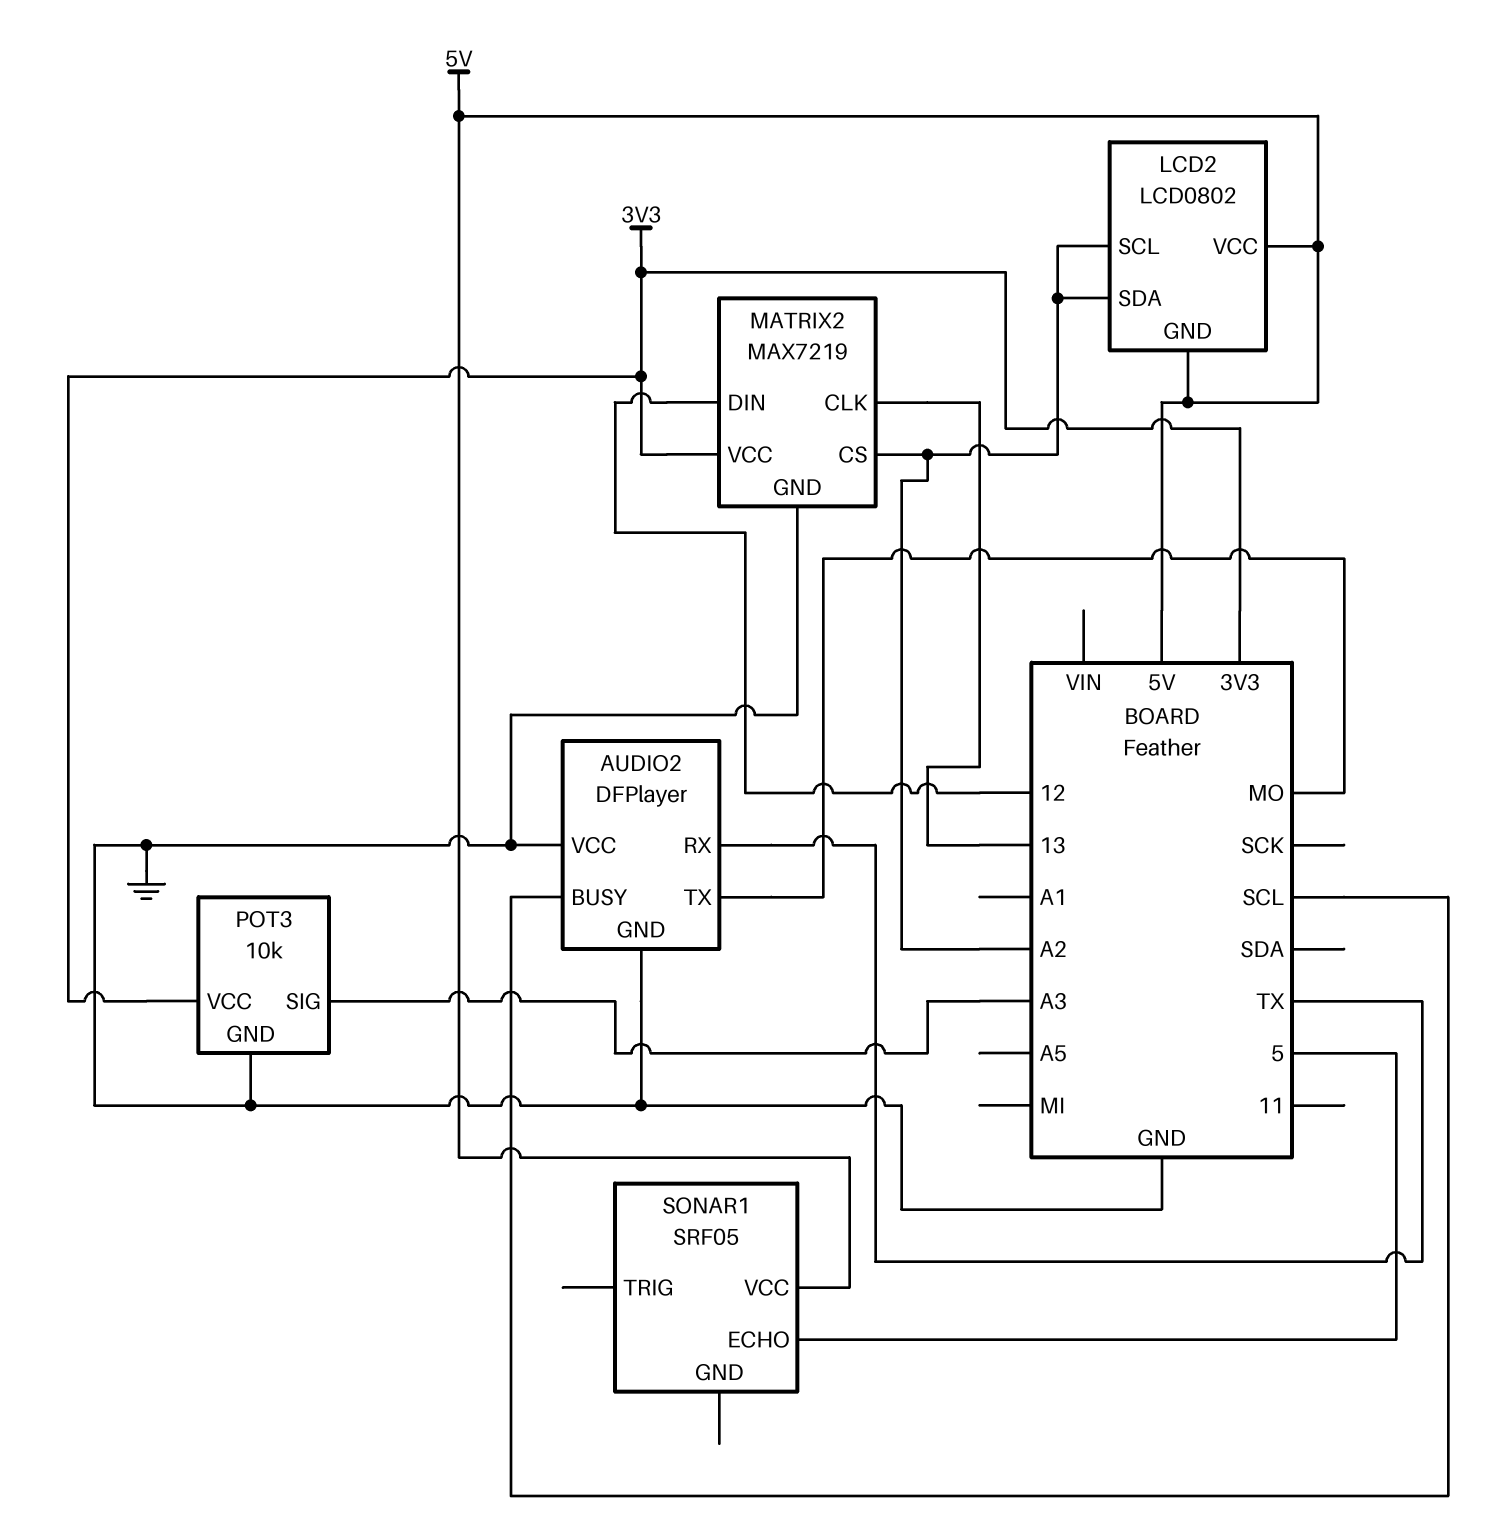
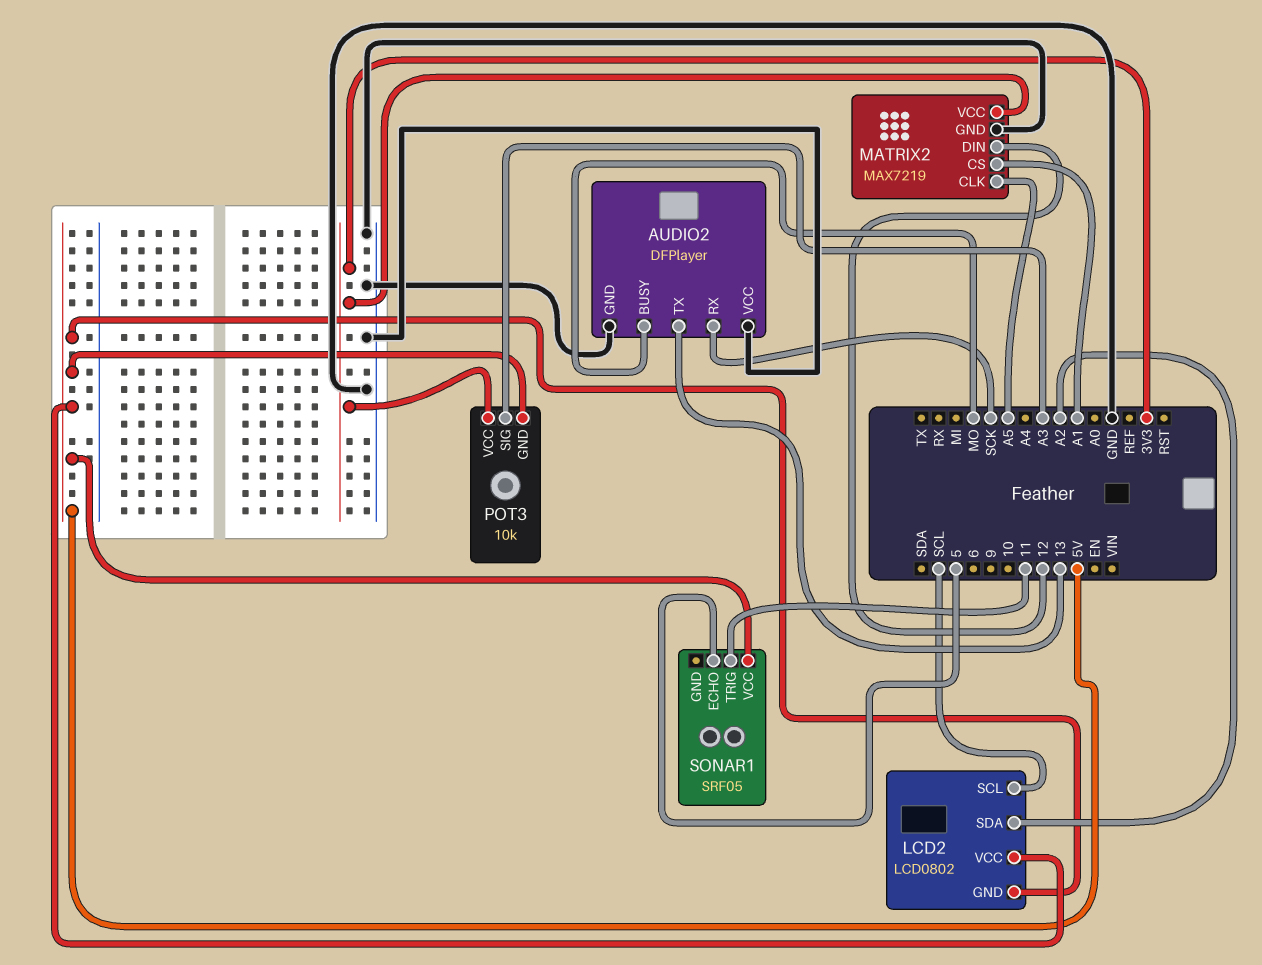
AUDIO2 pin BUSY: SCL -> MO
AUDIO2 pin RX: TX -> SCK
AUDIO2 pin TX: MO -> 13
LCD2 pin SCL: A2 -> SCL
MATRIX2 pin CLK: 13 -> A5
MATRIX2 pin CS: A2 -> A1
POT3 pin GND: GND -> 5V
SONAR1 pin TRIG: none -> 11

